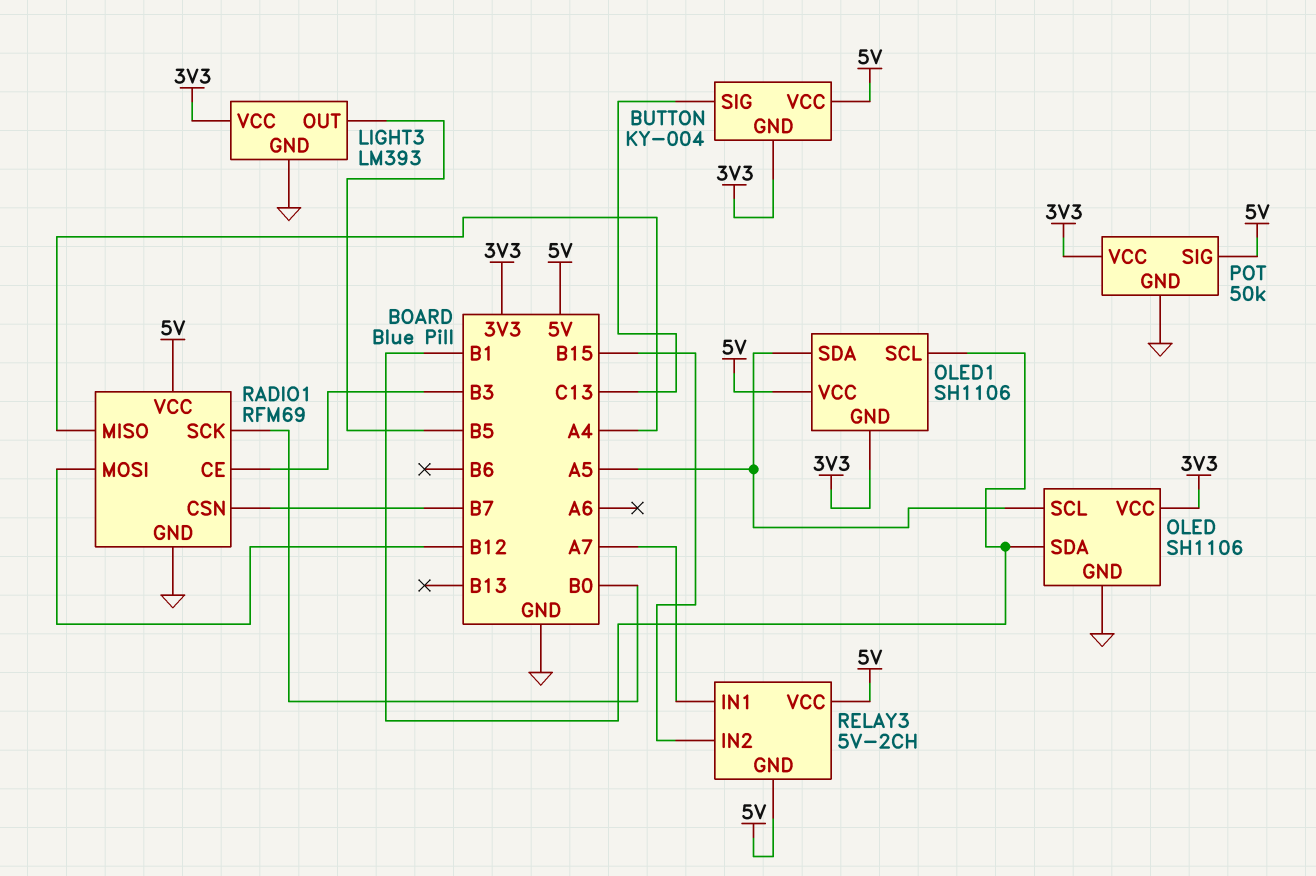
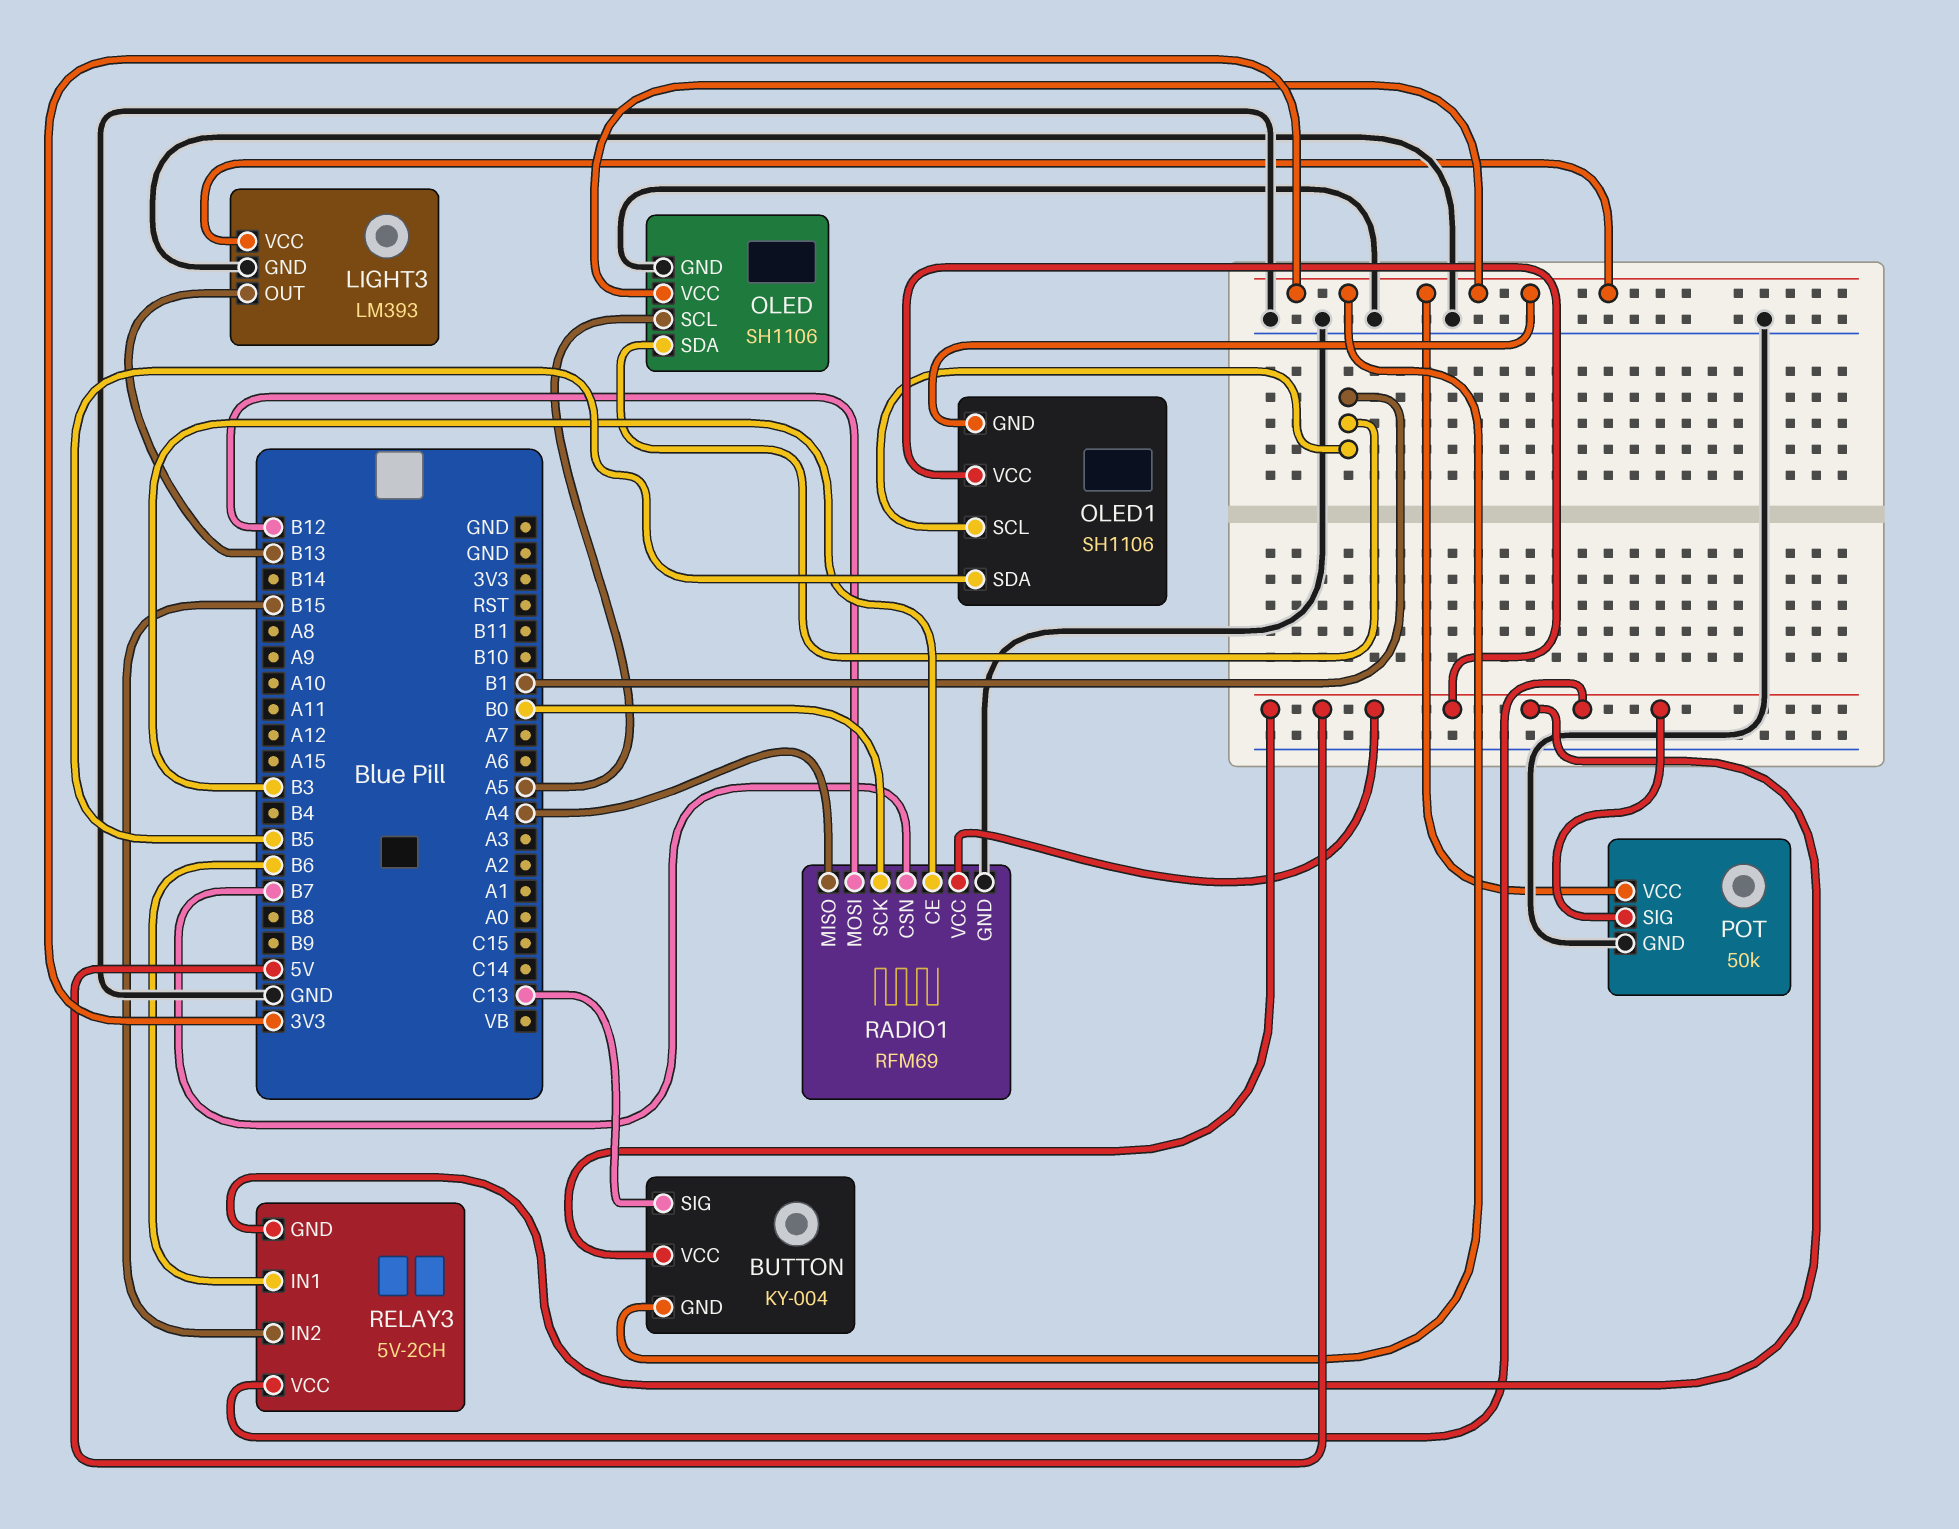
LIGHT3 pin OUT: B5 -> B13
OLED1 pin SDA: A5 -> B5
RELAY3 pin IN1: A7 -> B6

